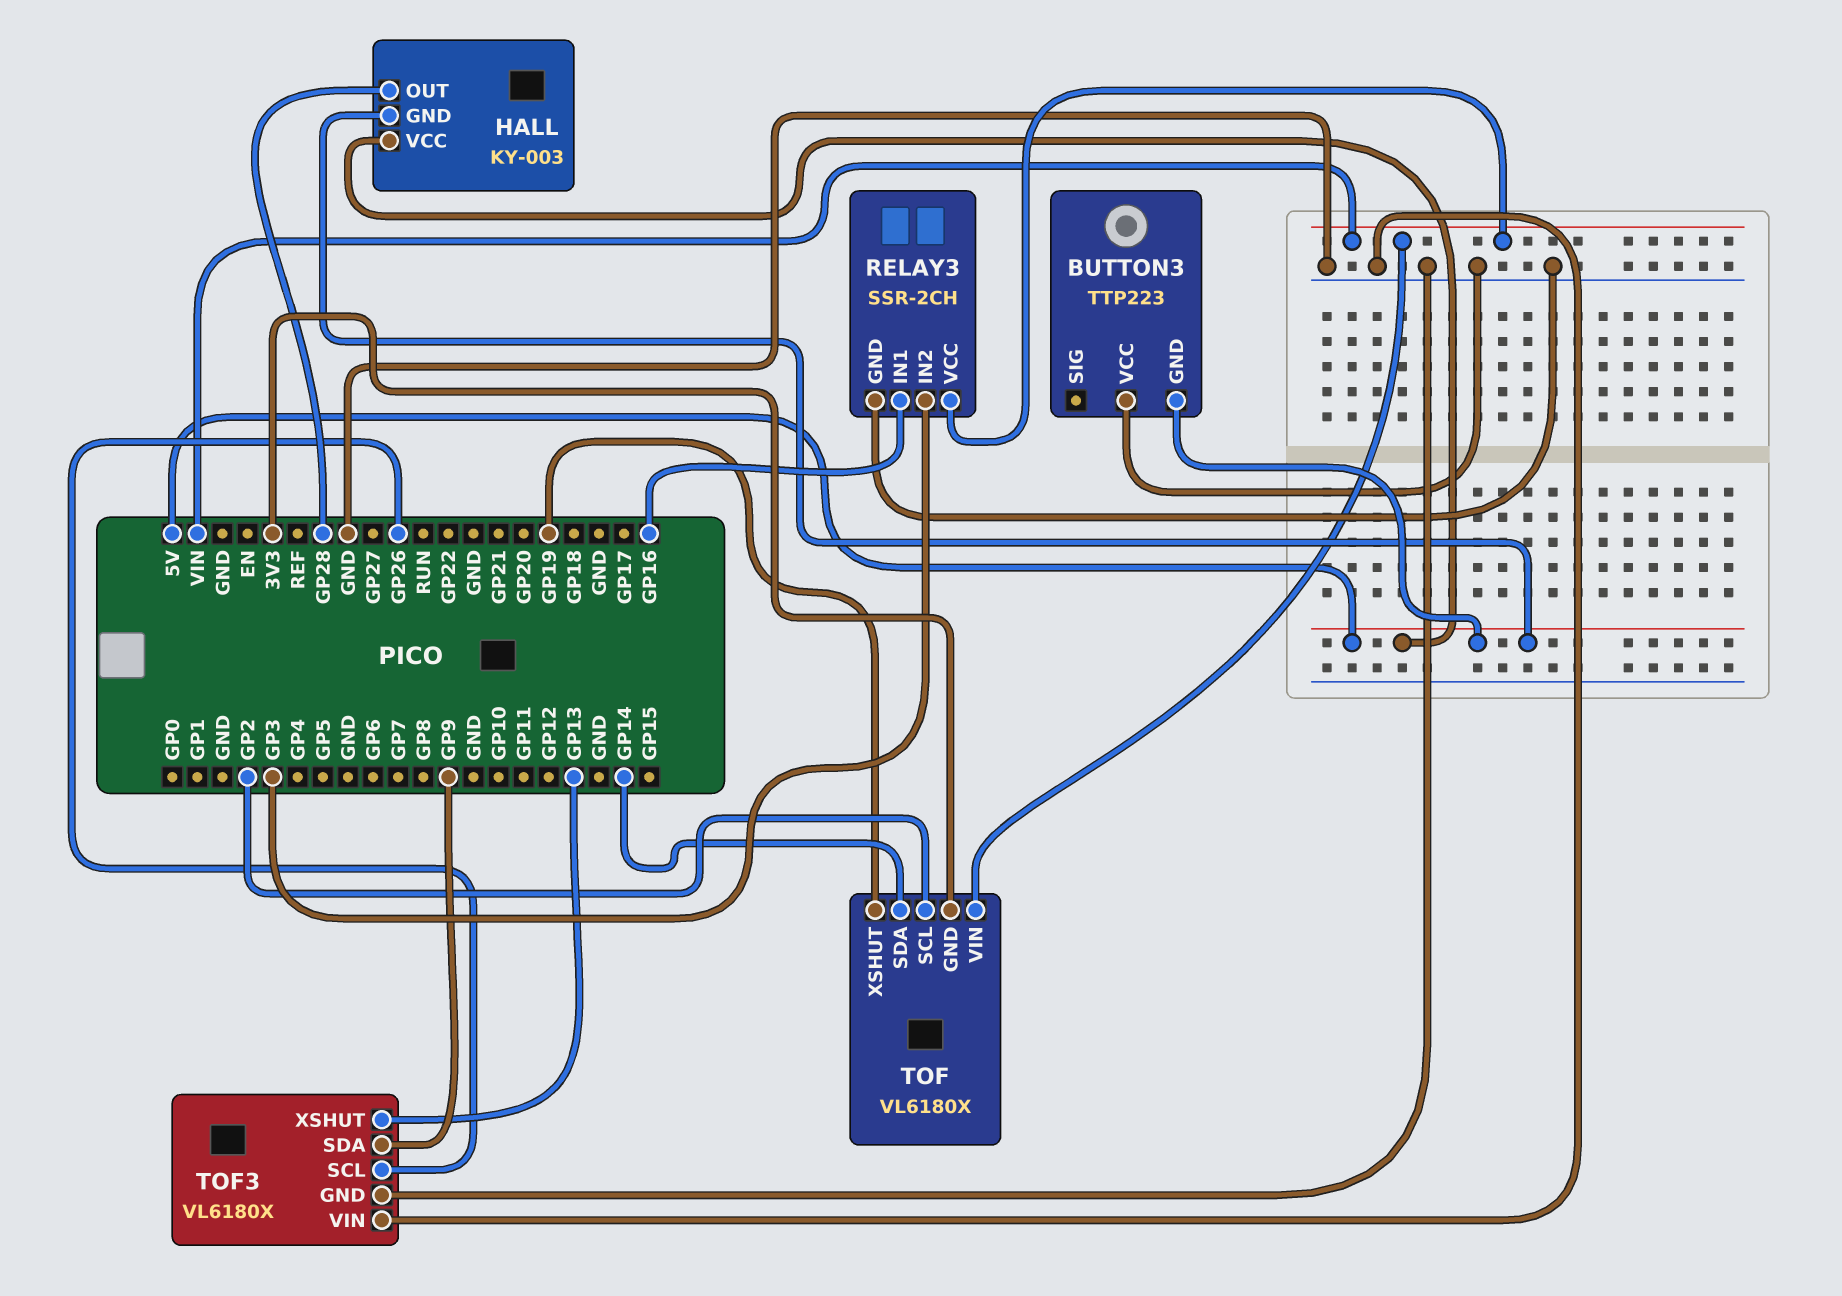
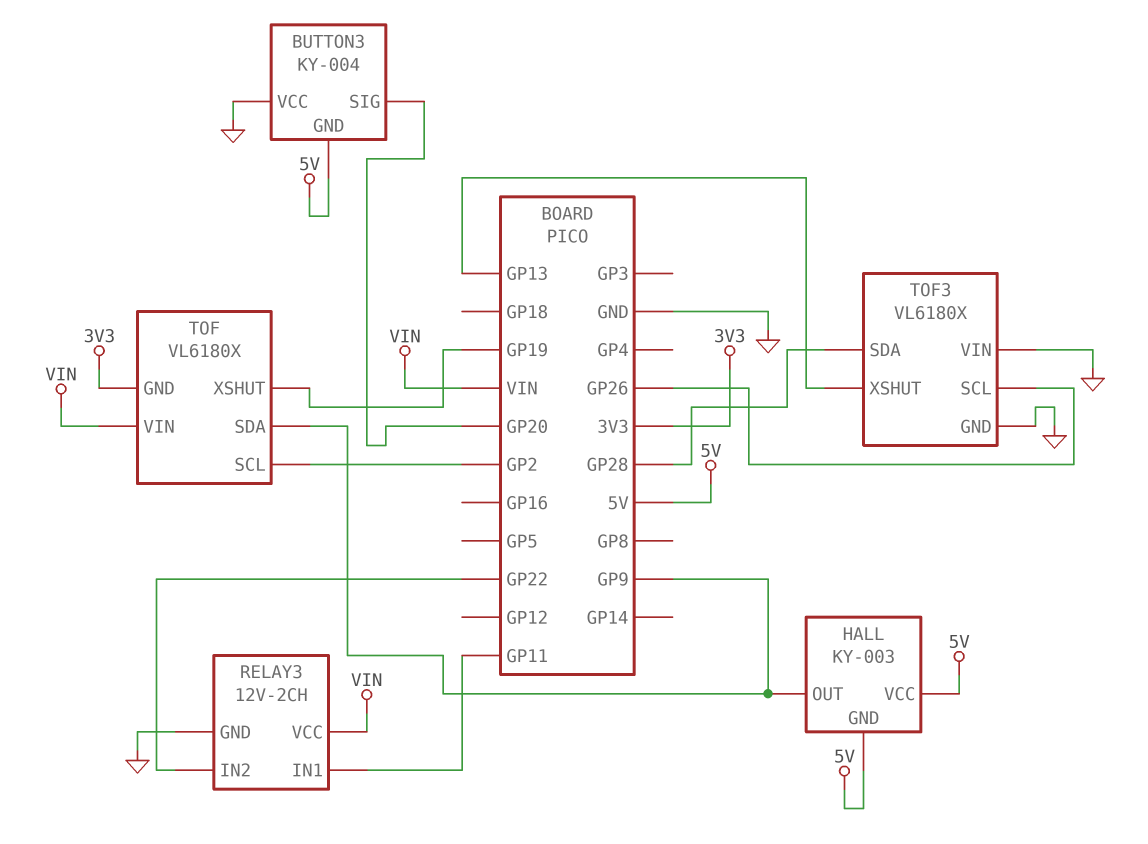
BUTTON3: TTP223 -> KY-004
BUTTON3 pin SIG: none -> GP20
HALL pin OUT: GP28 -> GP9
RELAY3: SSR-2CH -> 12V-2CH
RELAY3 pin IN1: GP16 -> GP11
RELAY3 pin IN2: GP3 -> GP22
TOF pin SDA: GP14 -> GP9
TOF3 pin SDA: GP9 -> GP28

